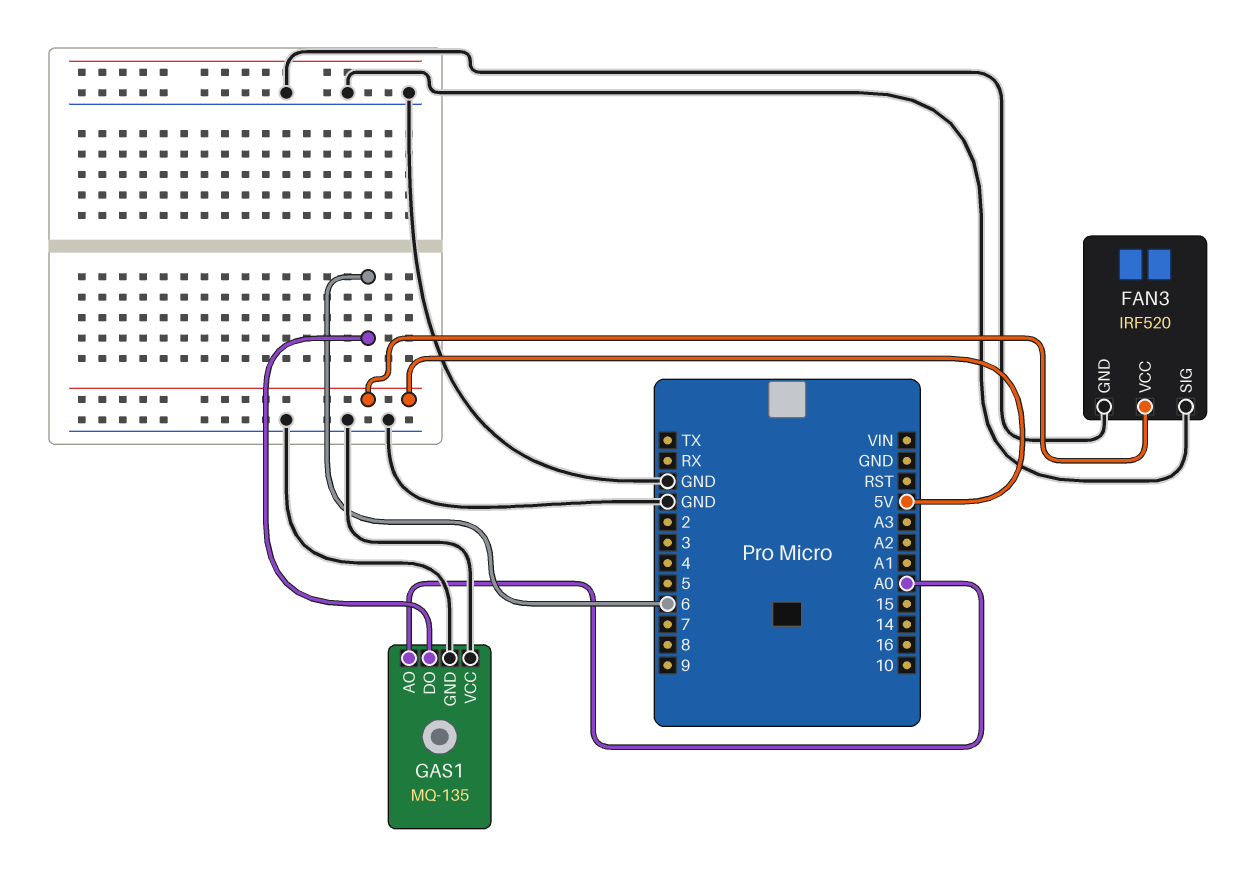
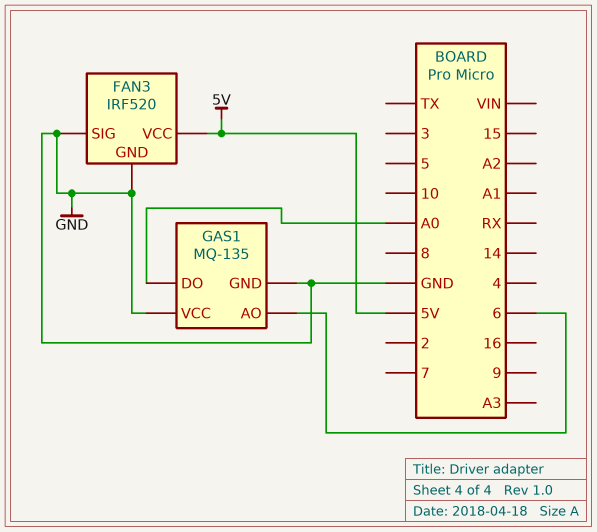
GAS1 pin AO: A0 -> 6
GAS1 pin DO: 6 -> A0

